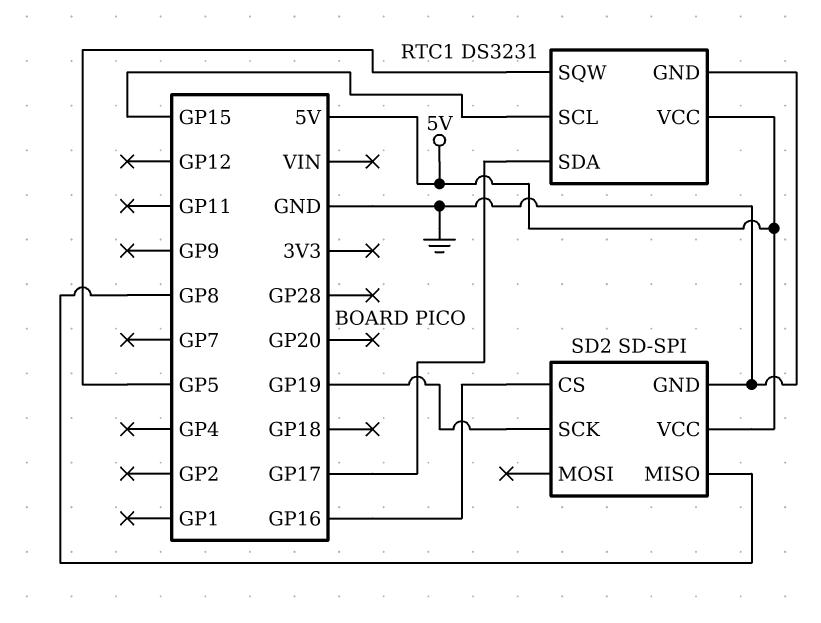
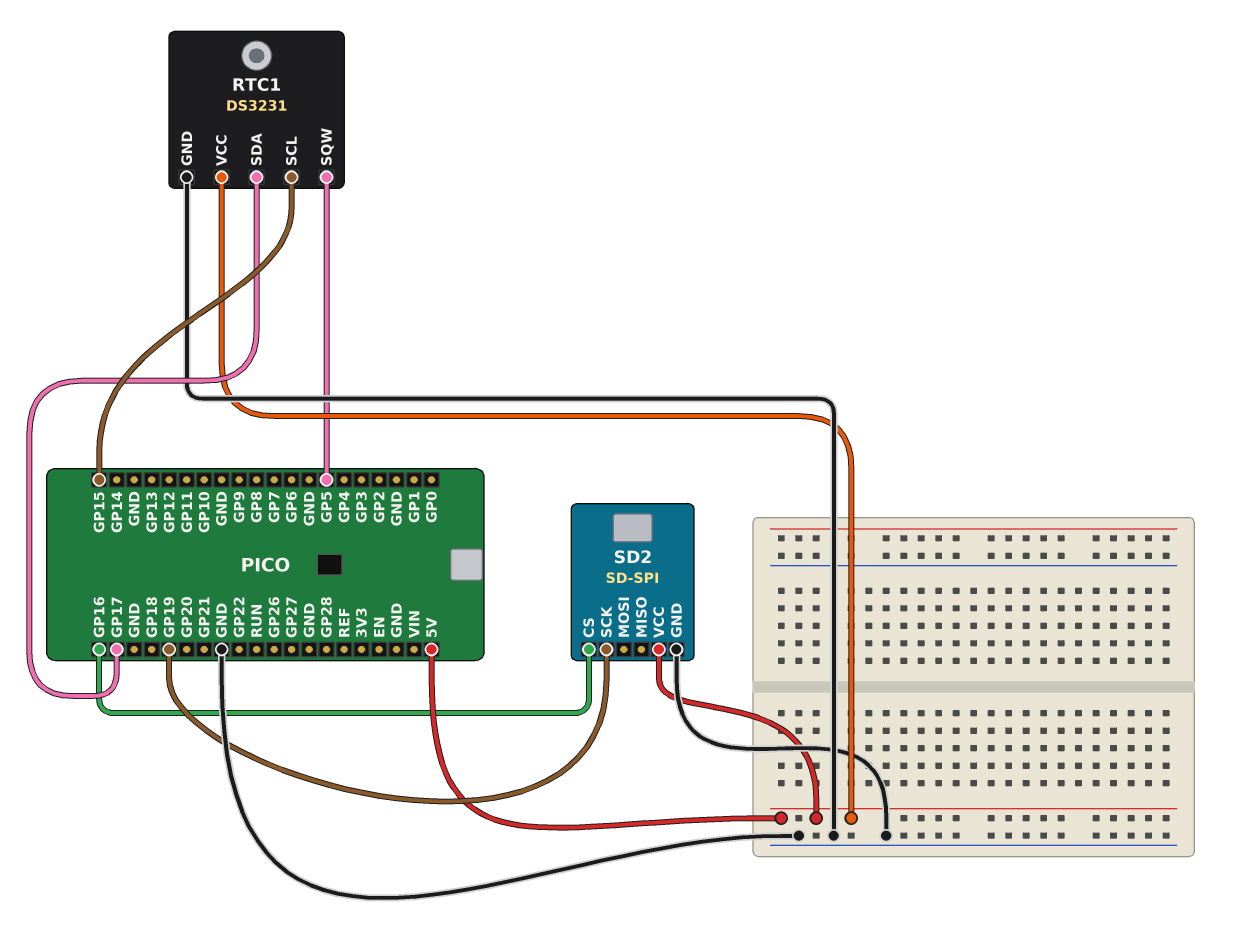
SD2 pin MISO: GP8 -> none

